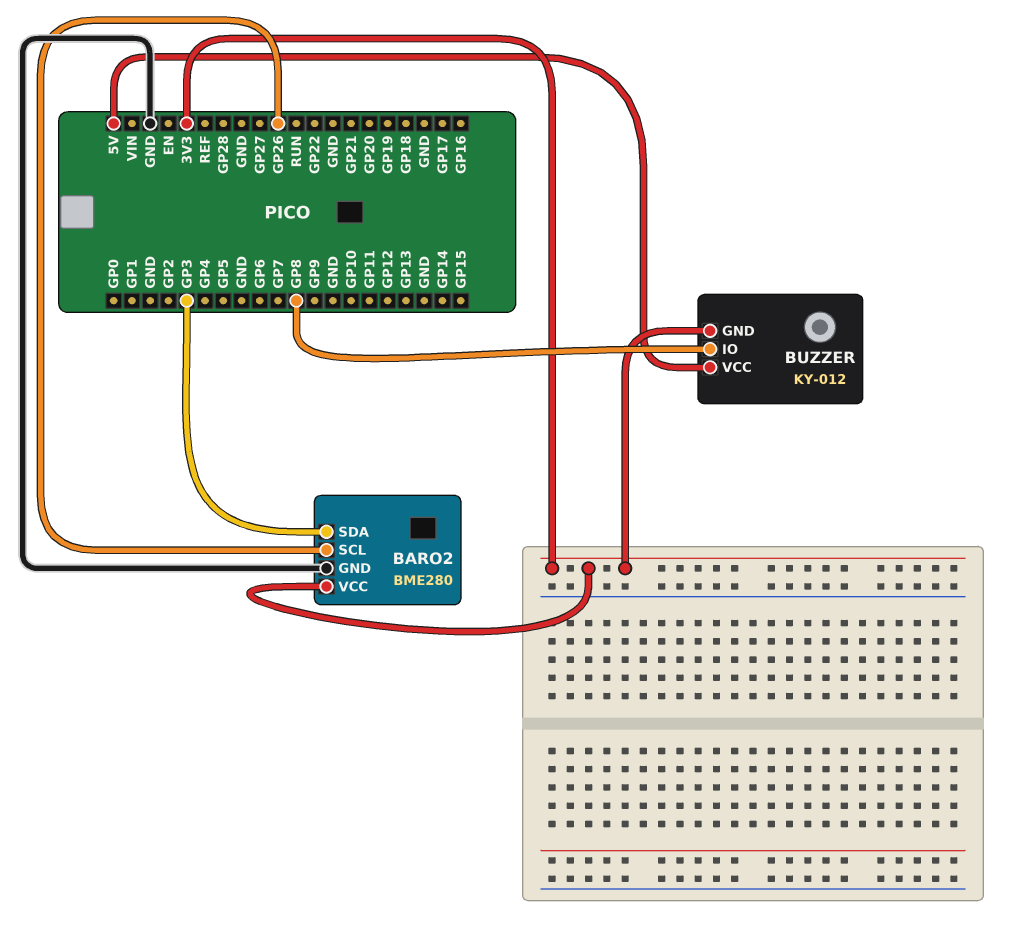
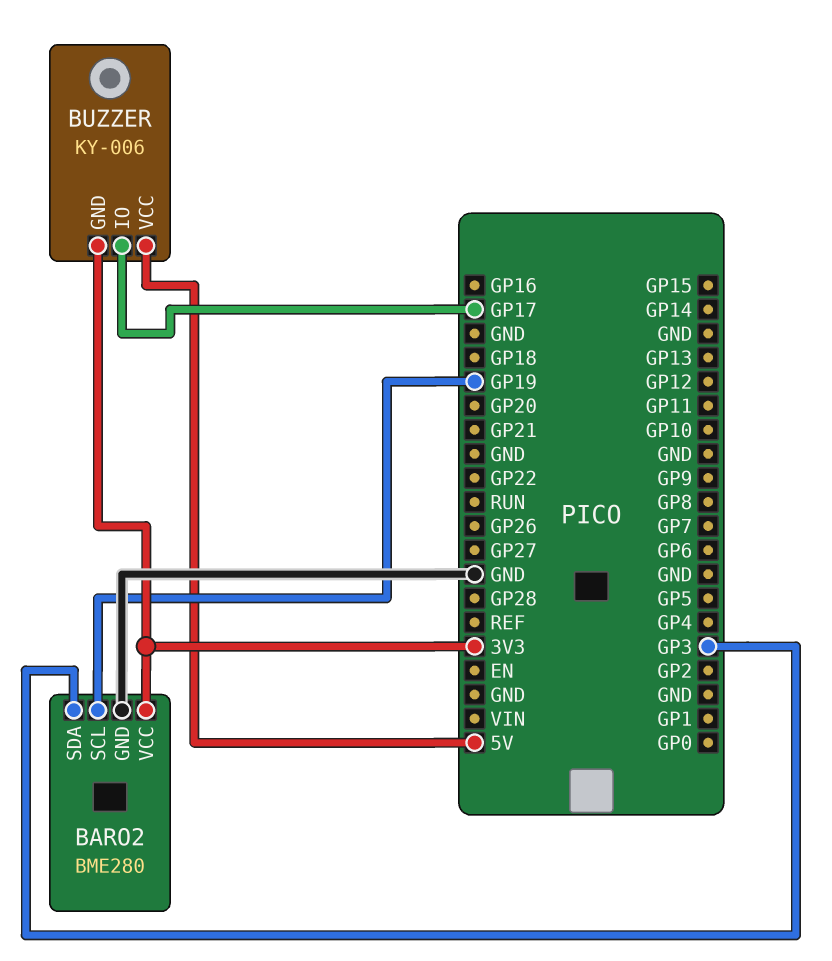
BARO2 pin SCL: GP26 -> GP19
BUZZER: KY-012 -> KY-006
BUZZER pin IO: GP8 -> GP17

